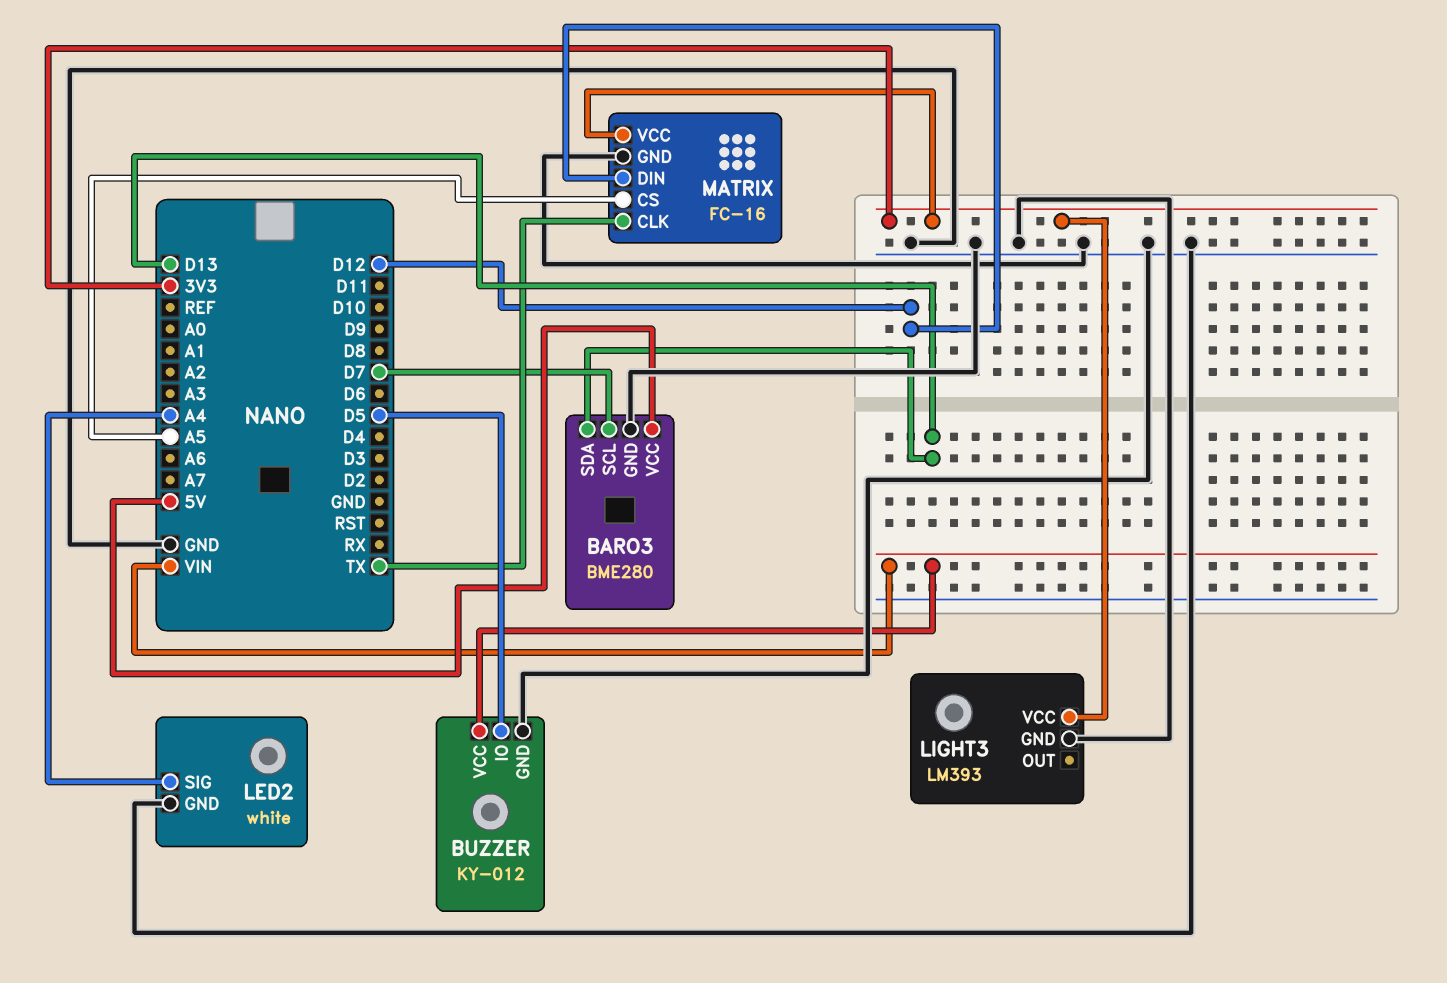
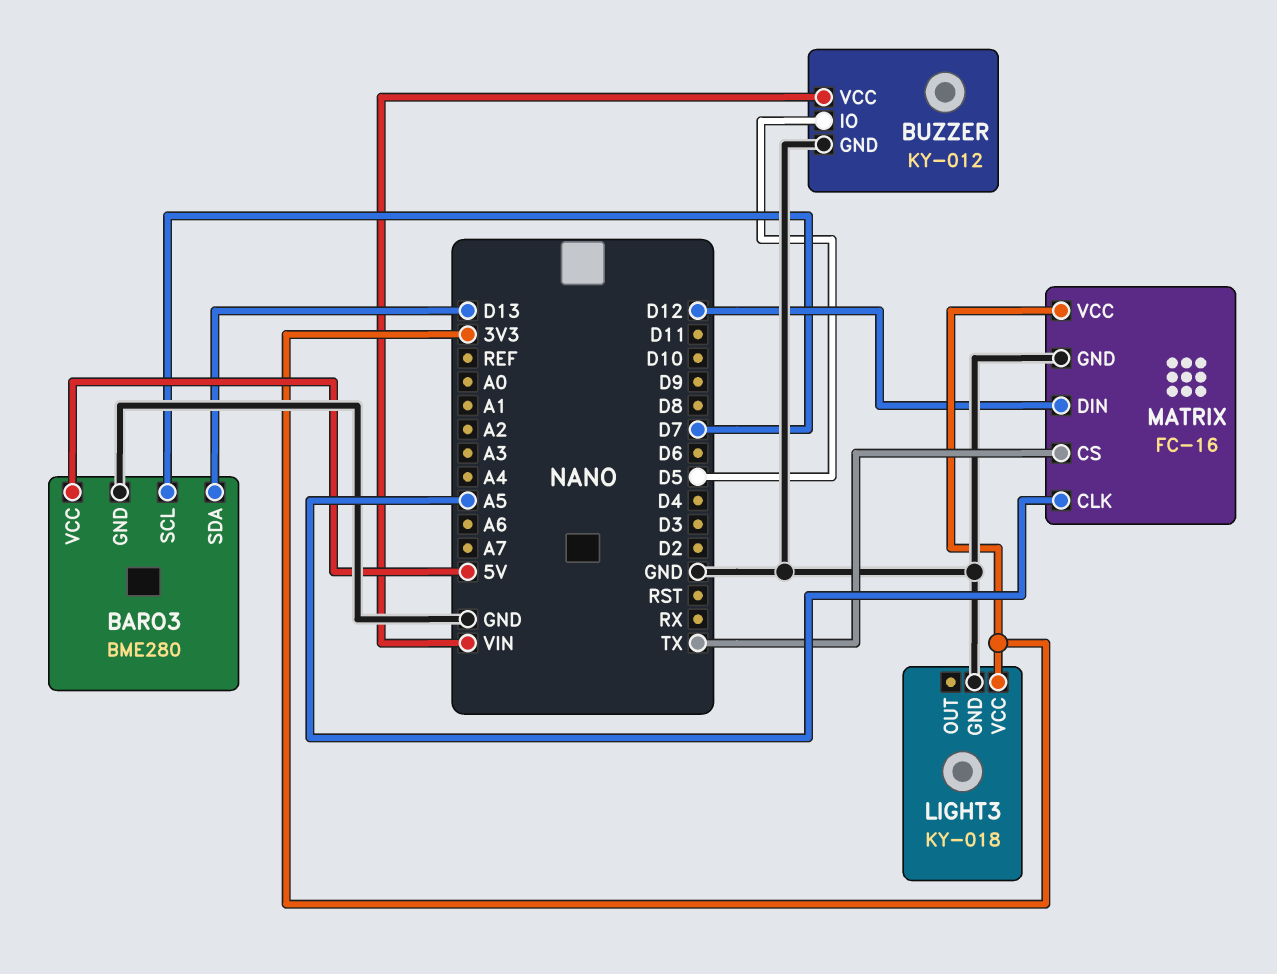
LED2: white -> none
LED2 pin GND: GND -> none
LED2 pin SIG: A4 -> none
LIGHT3: LM393 -> KY-018
MATRIX pin CLK: TX -> A5
MATRIX pin CS: A5 -> TX

